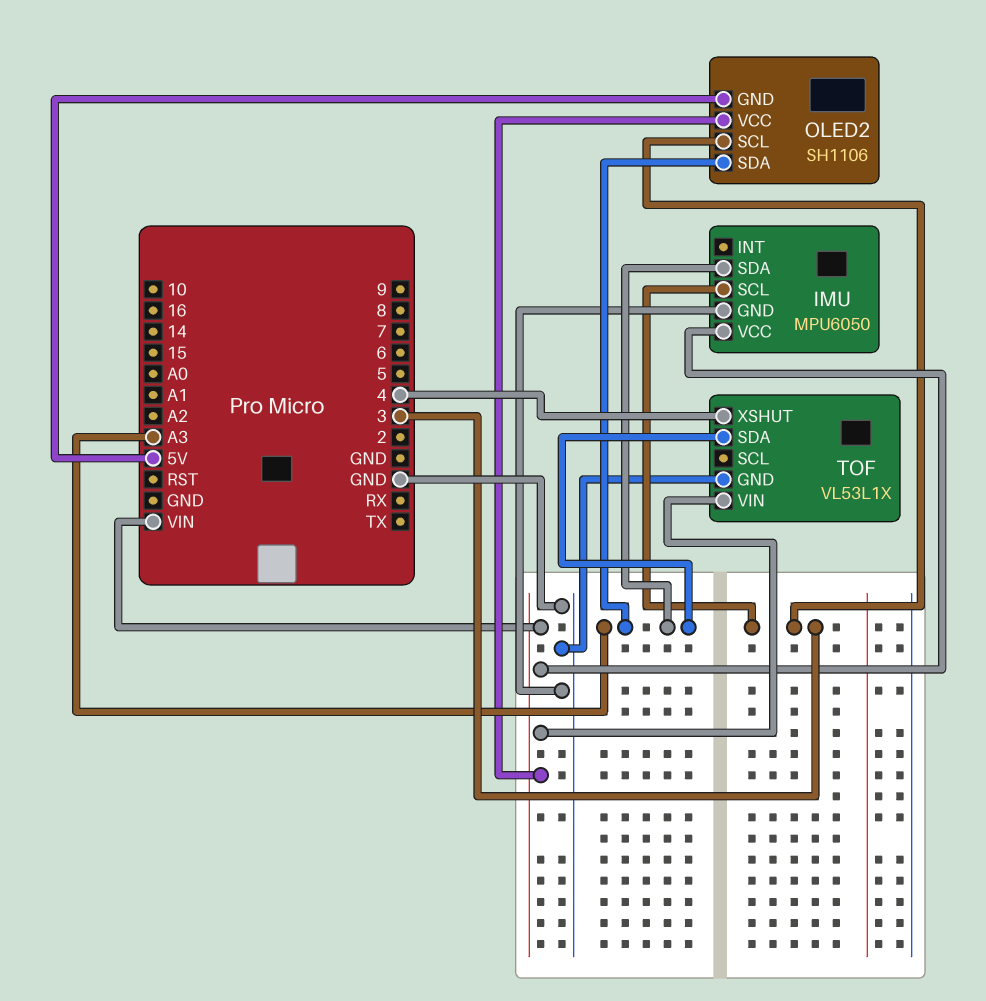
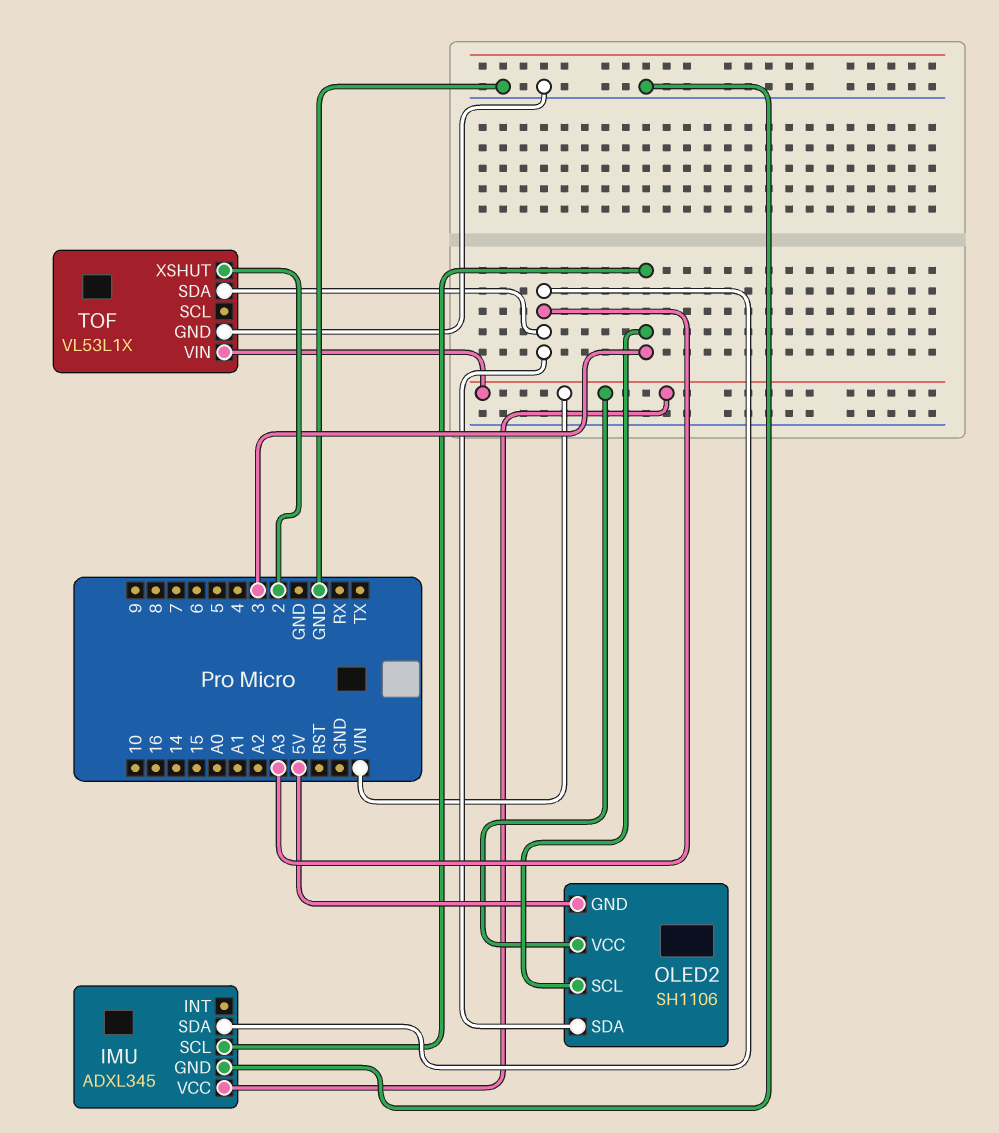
IMU: MPU6050 -> ADXL345
TOF pin XSHUT: 4 -> 2

